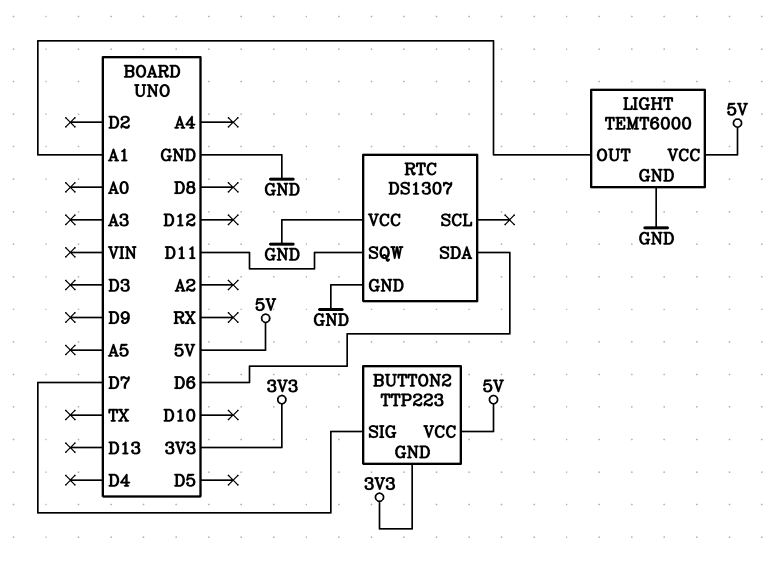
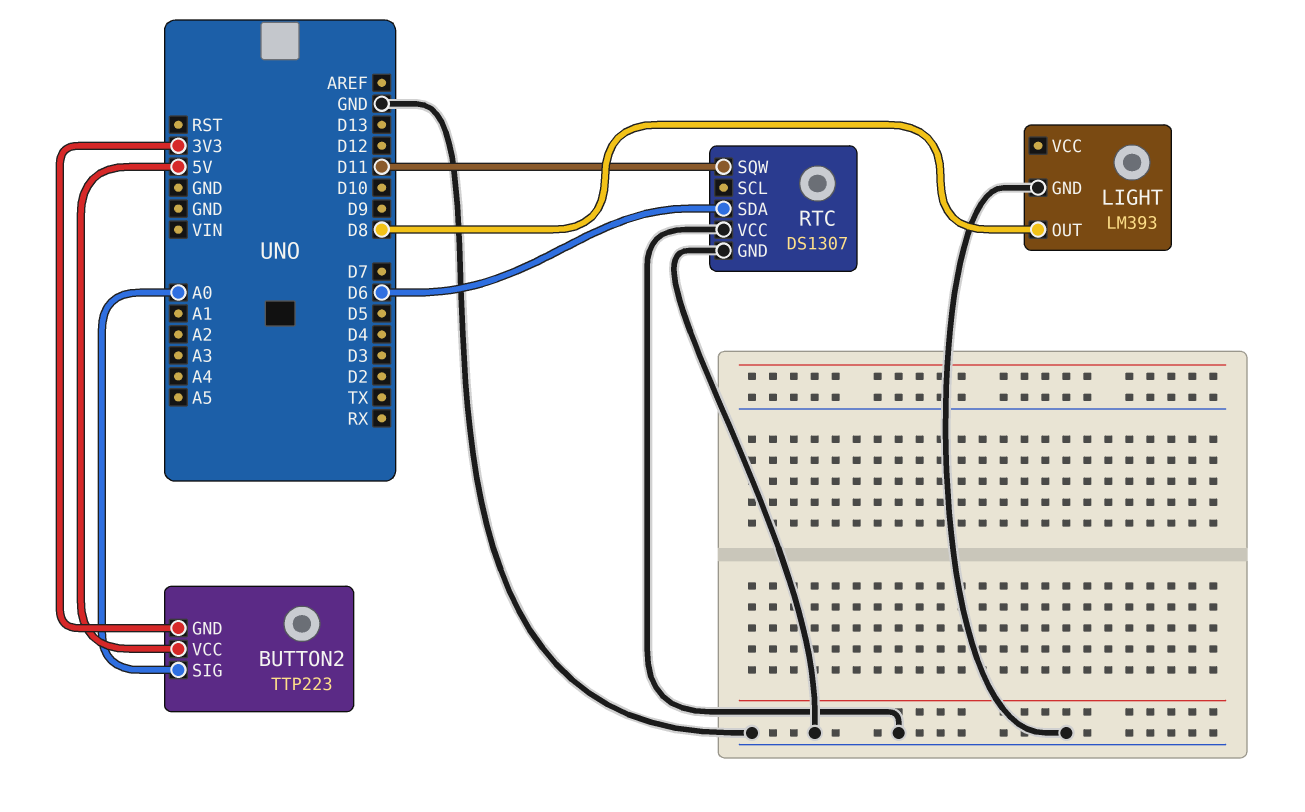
BUTTON2 pin SIG: D7 -> A0
LIGHT: TEMT6000 -> LM393
LIGHT pin OUT: A1 -> D8
LIGHT pin VCC: 5V -> none

